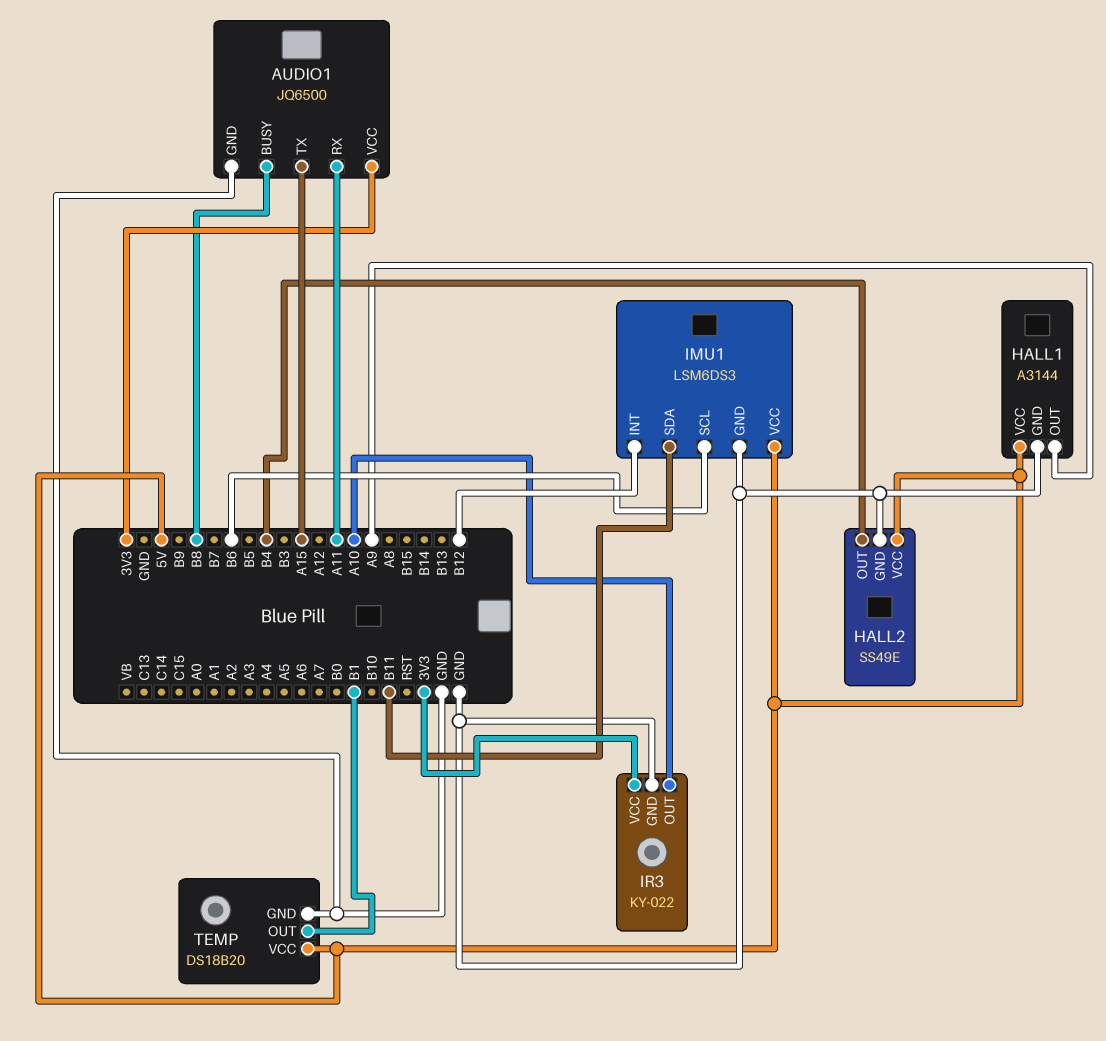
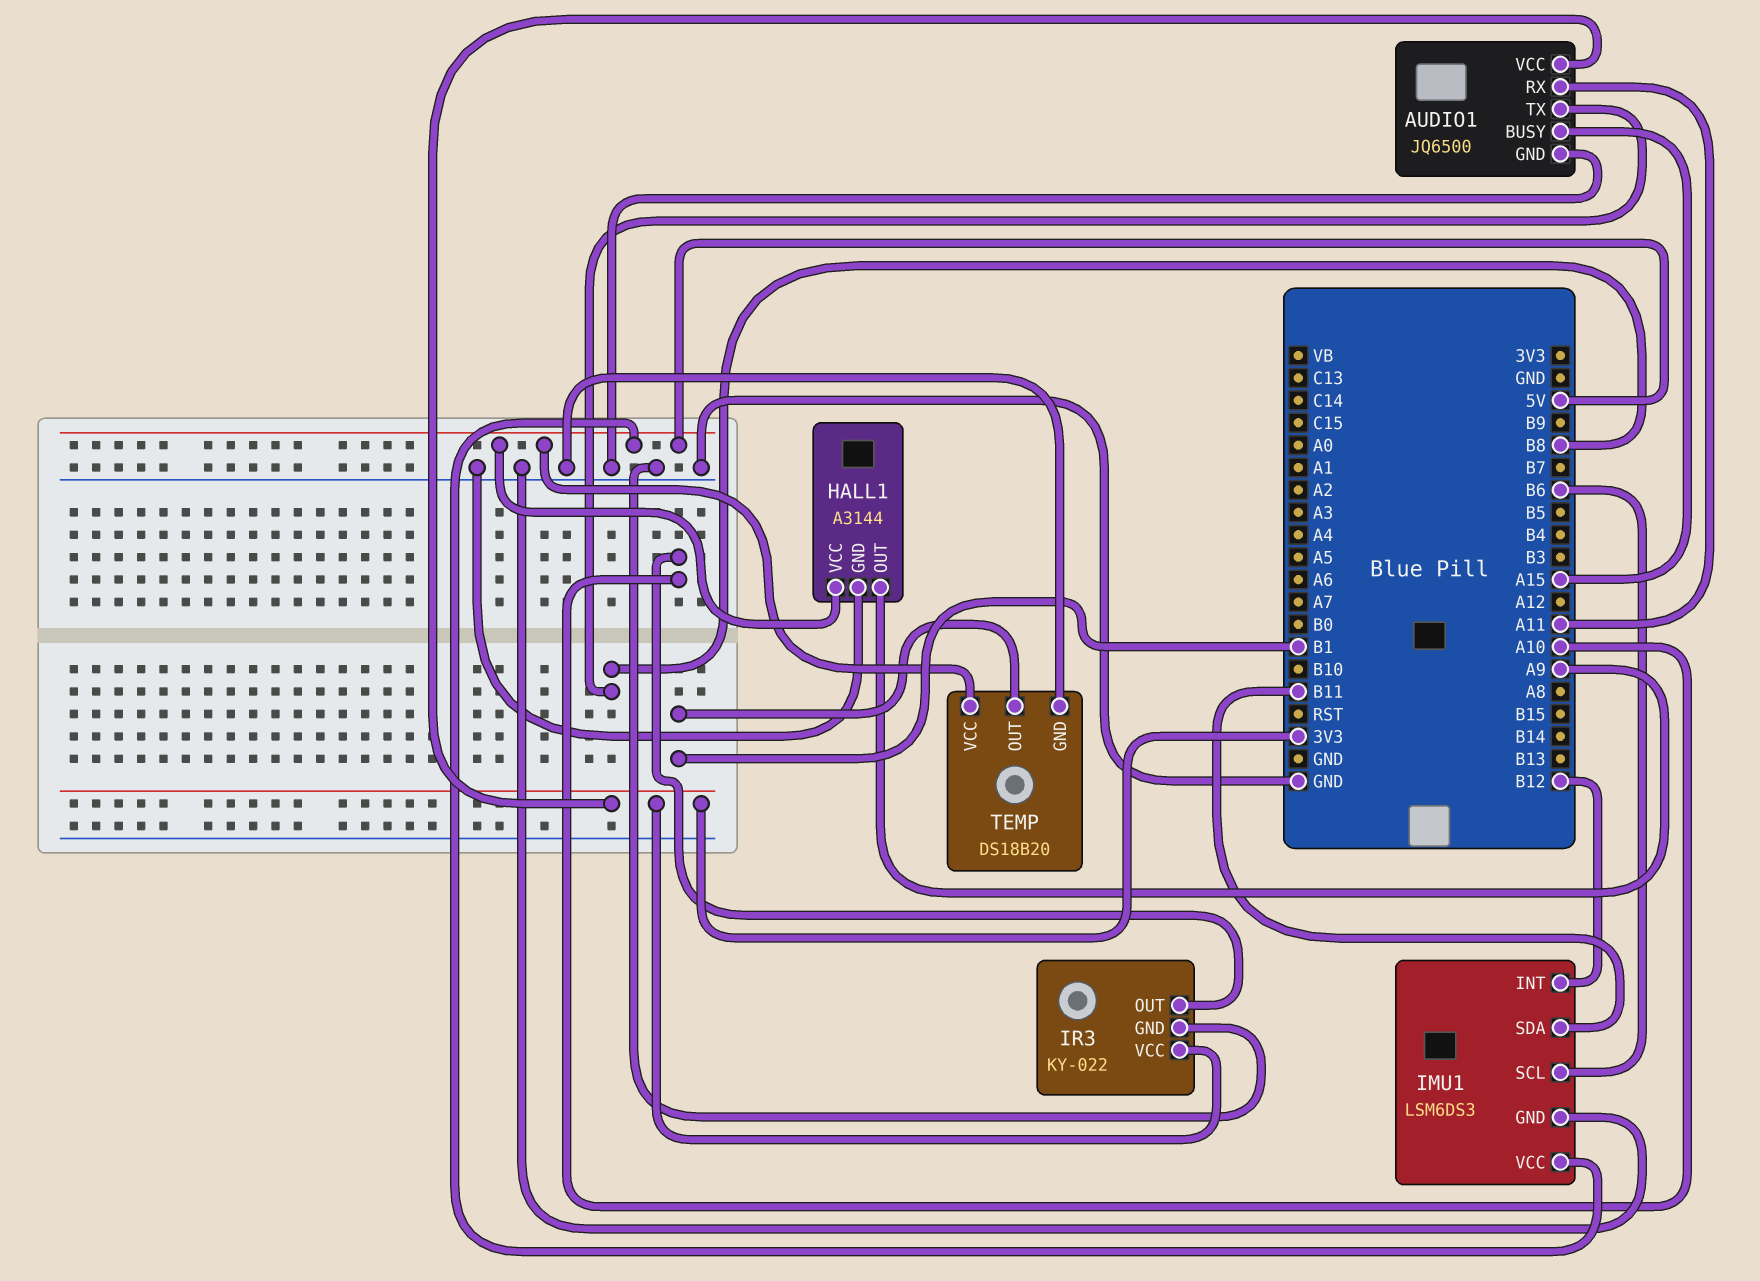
AUDIO1 pin BUSY: B8 -> A15
AUDIO1 pin TX: A15 -> B8
HALL2: SS49E -> none
HALL2 pin GND: GND -> none
HALL2 pin OUT: B4 -> none
HALL2 pin VCC: 5V -> none

